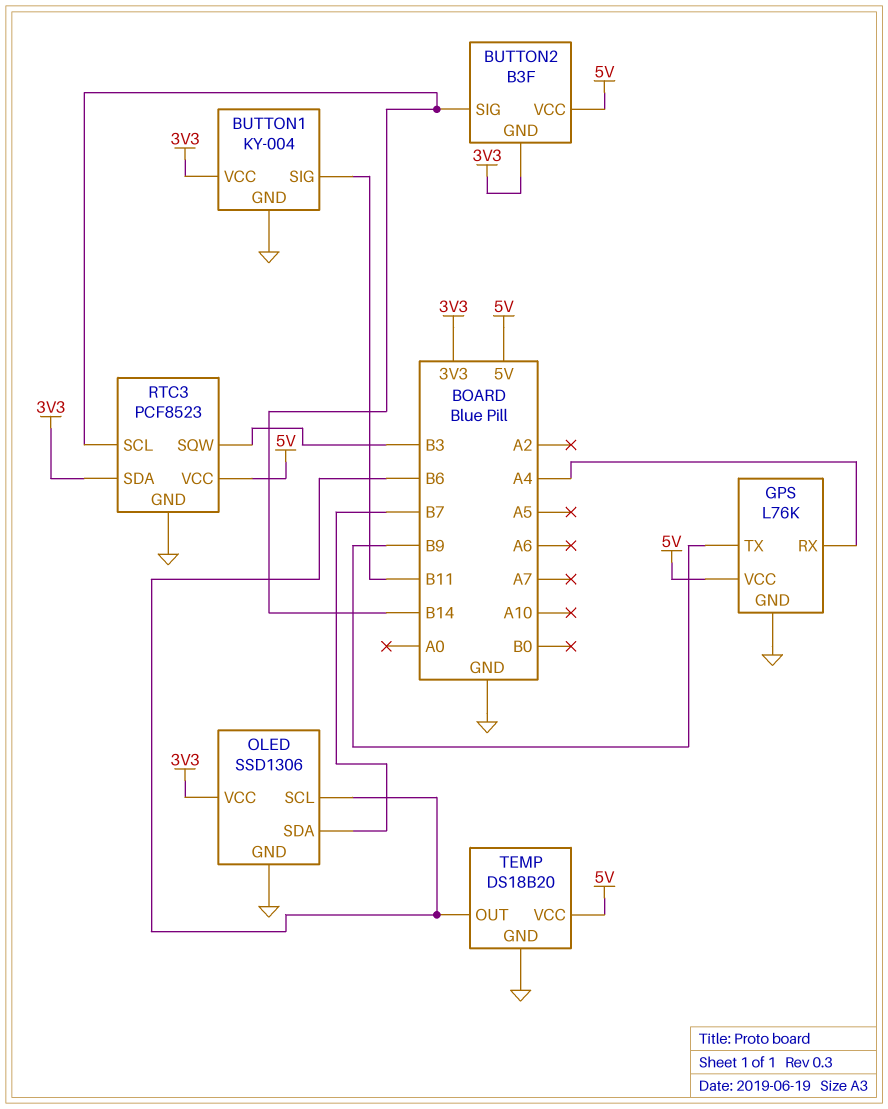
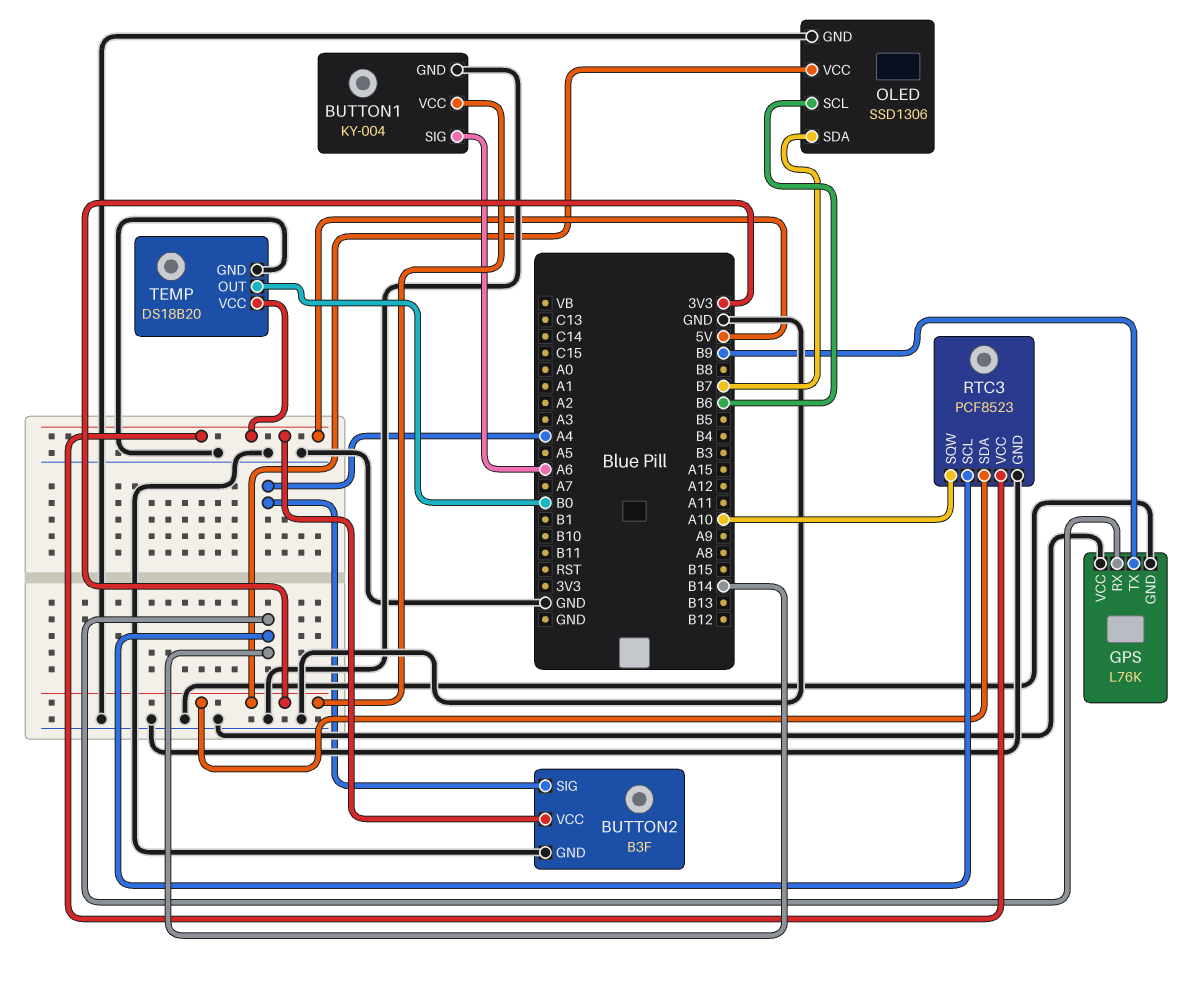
BUTTON1 pin SIG: B11 -> A6
BUTTON2 pin GND: 3V3 -> GND
BUTTON2 pin SIG: B14 -> A4
GPS pin RX: A4 -> B14
GPS pin VCC: 5V -> GND
RTC3 pin SQW: B3 -> A10
TEMP pin OUT: B6 -> B0

